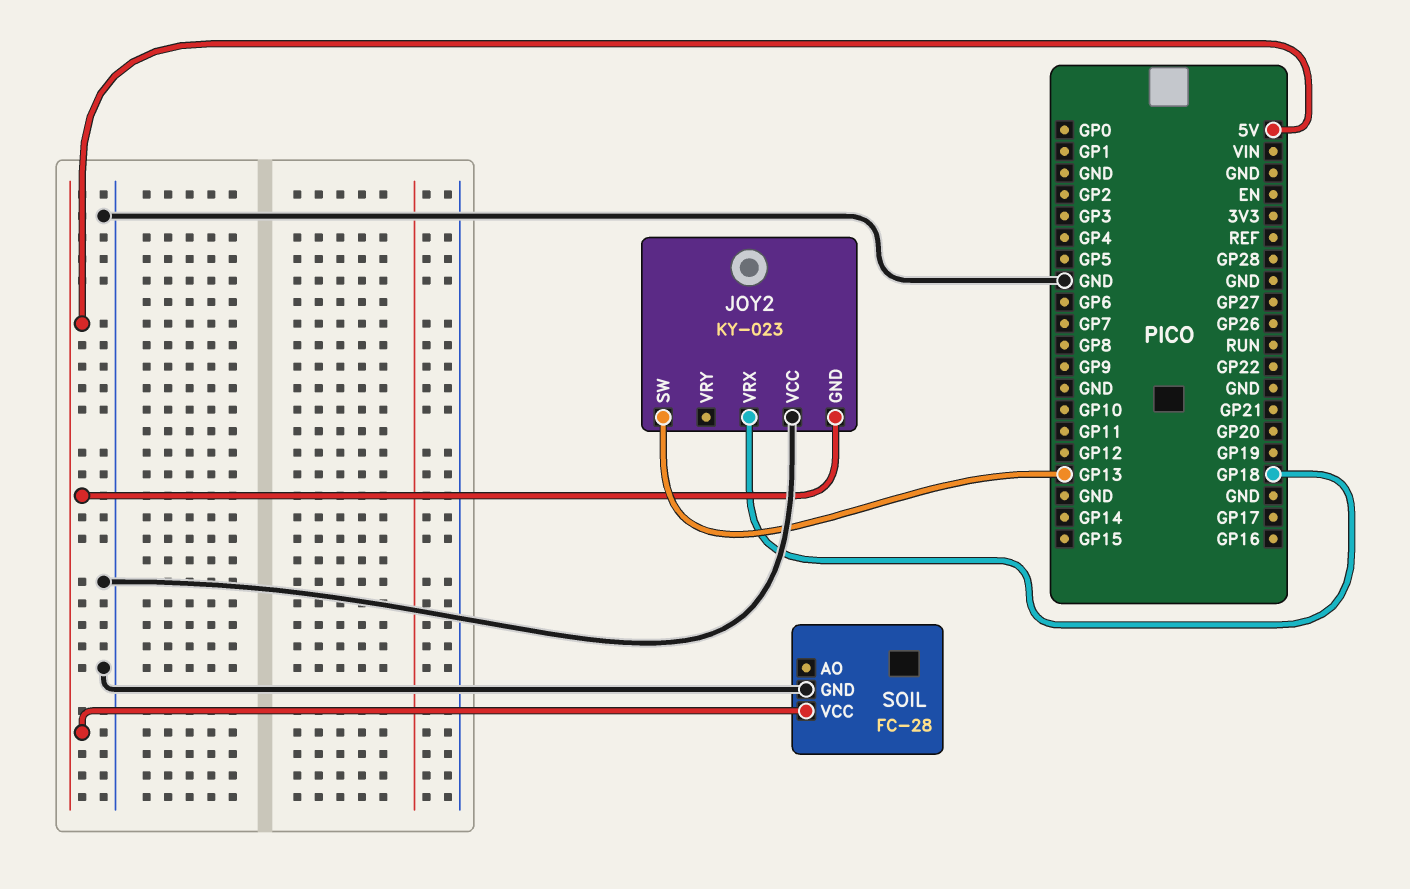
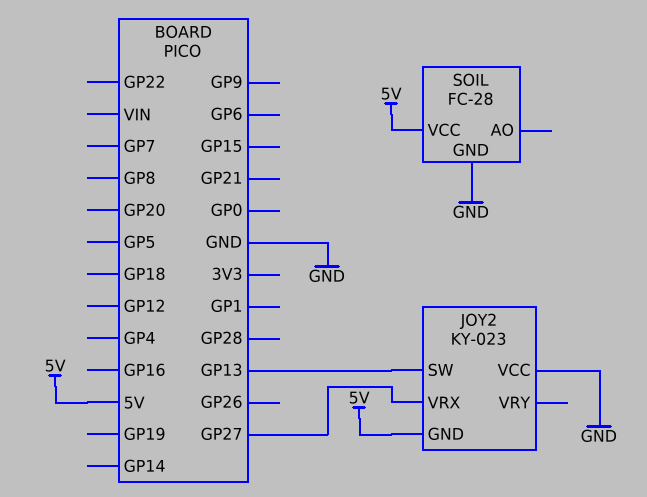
JOY2 pin VRX: GP18 -> GP27

